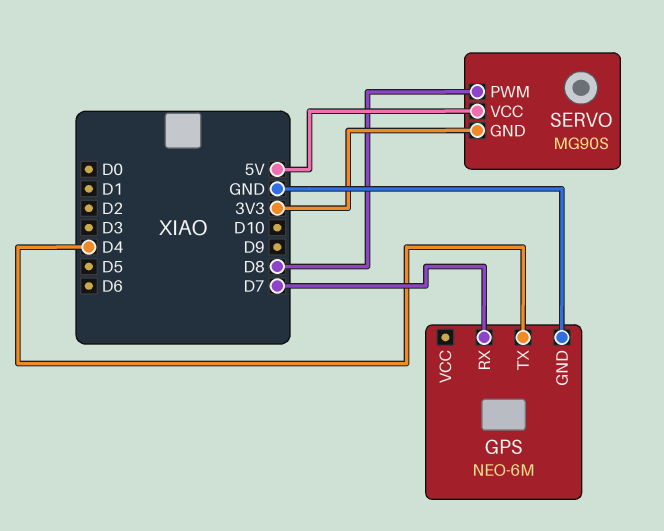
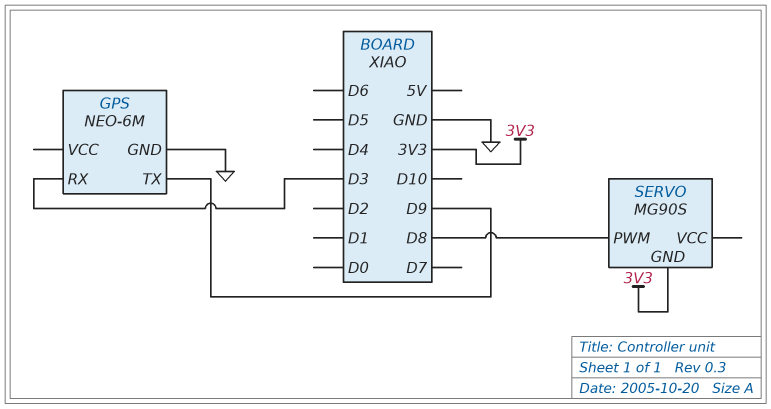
GPS pin RX: D7 -> D3
GPS pin TX: D4 -> D9
SERVO pin VCC: 5V -> none

